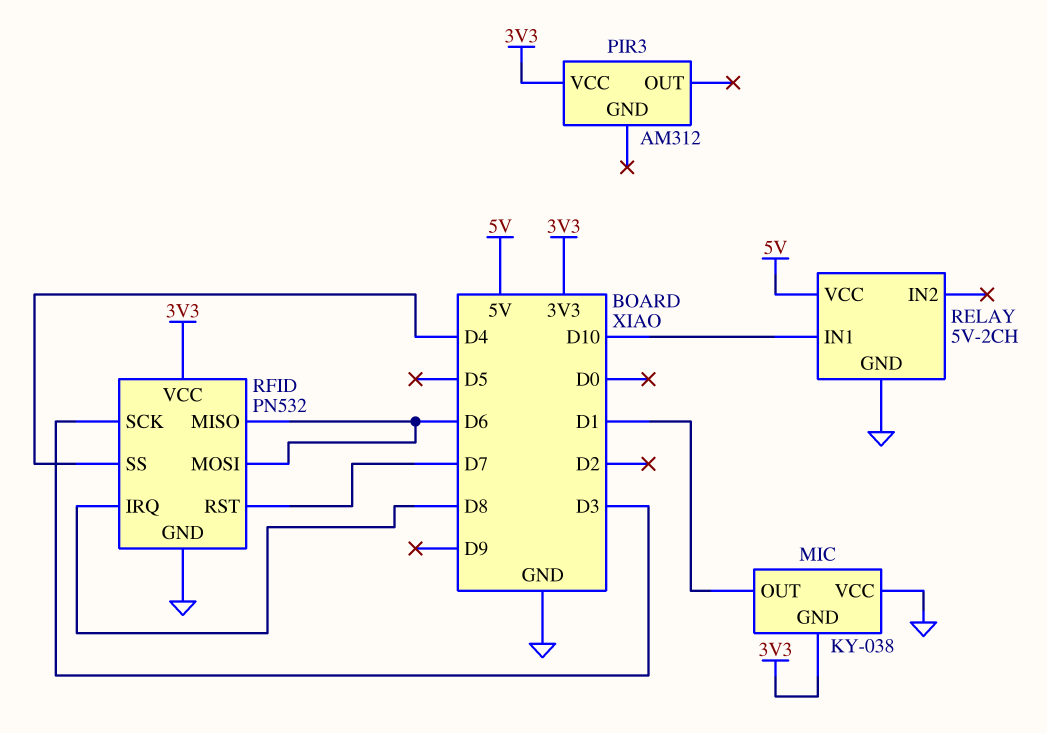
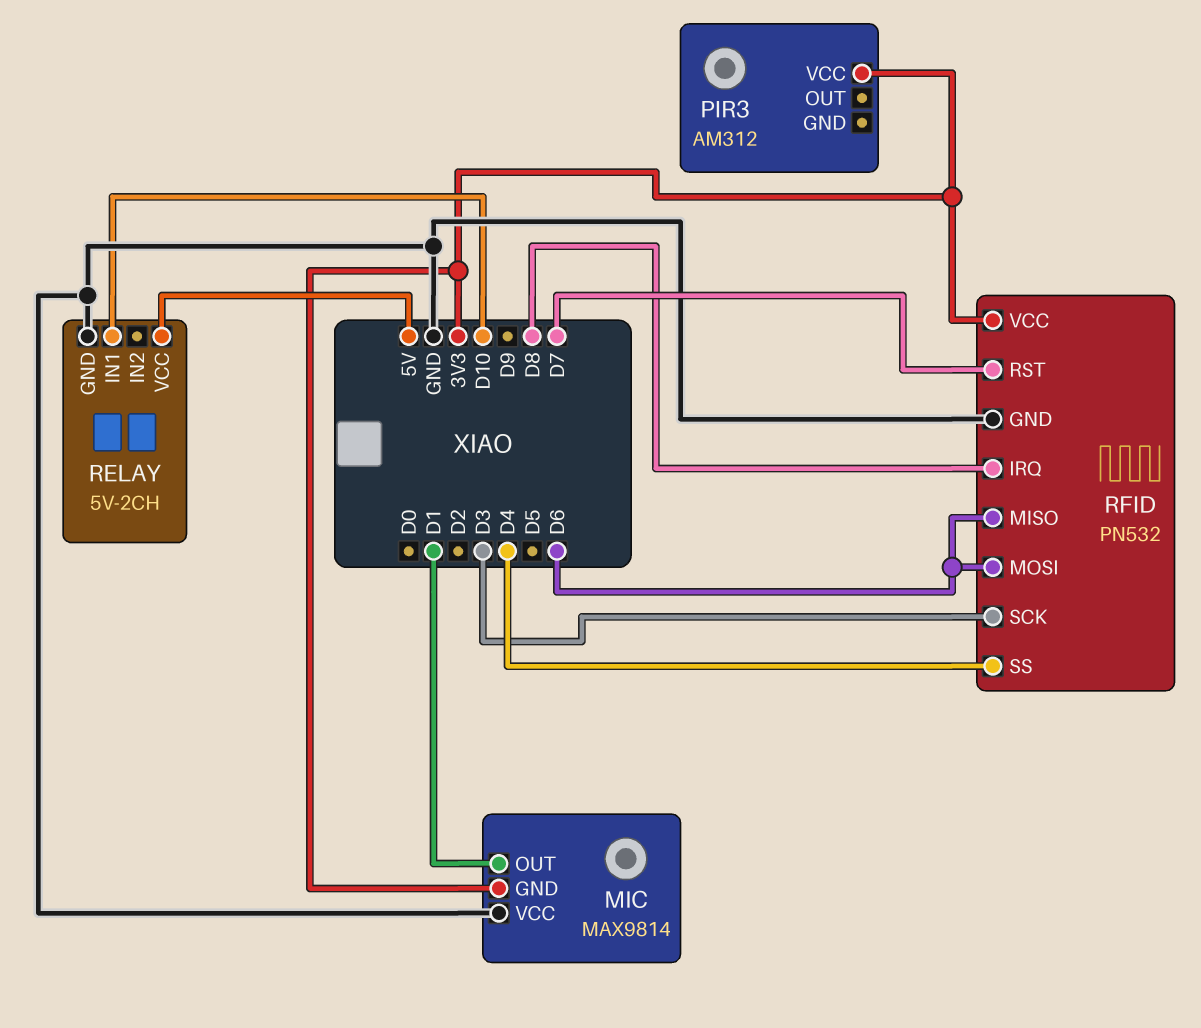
MIC: KY-038 -> MAX9814

